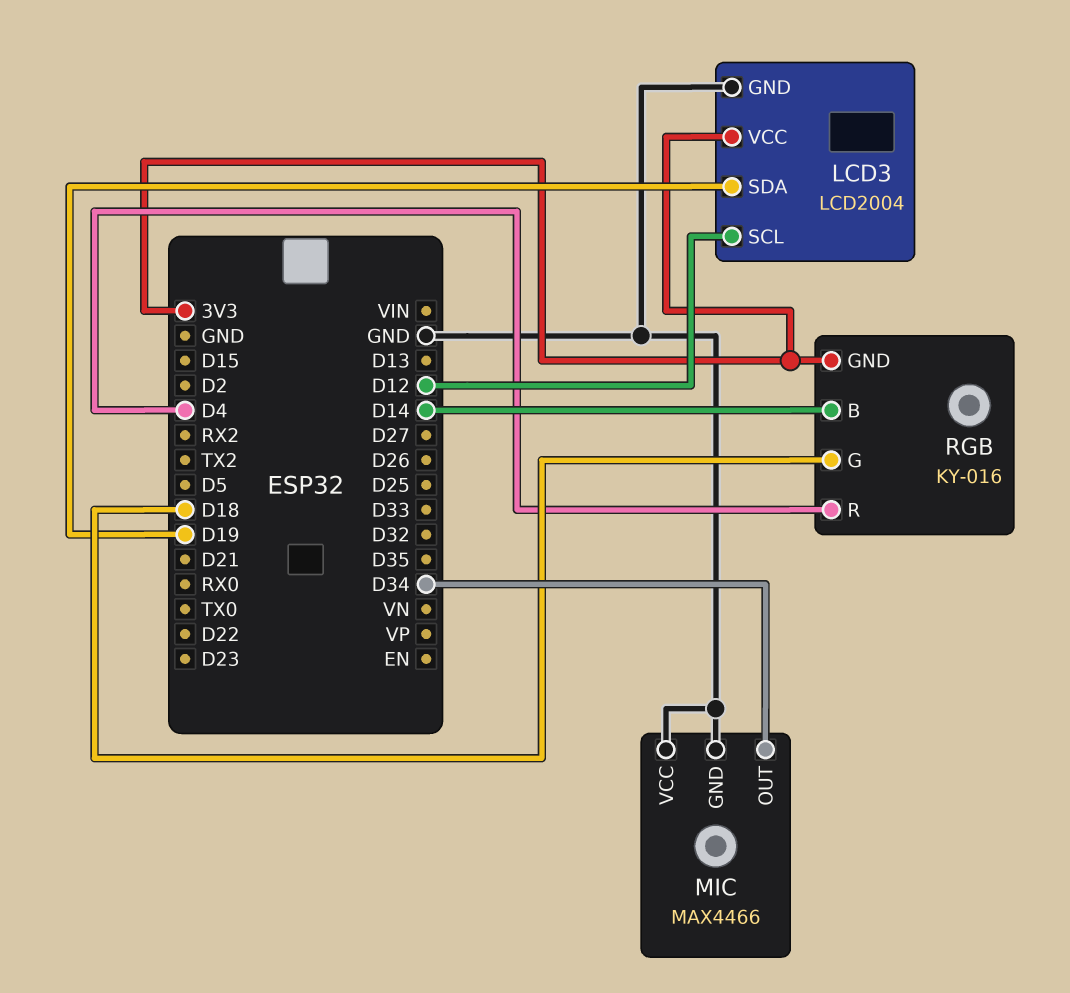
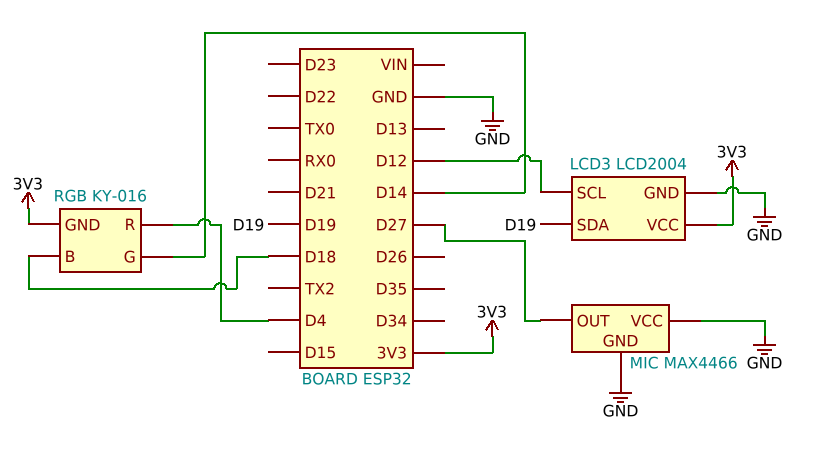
MIC pin OUT: D34 -> D27
RGB pin B: D14 -> D18
RGB pin G: D18 -> D14

